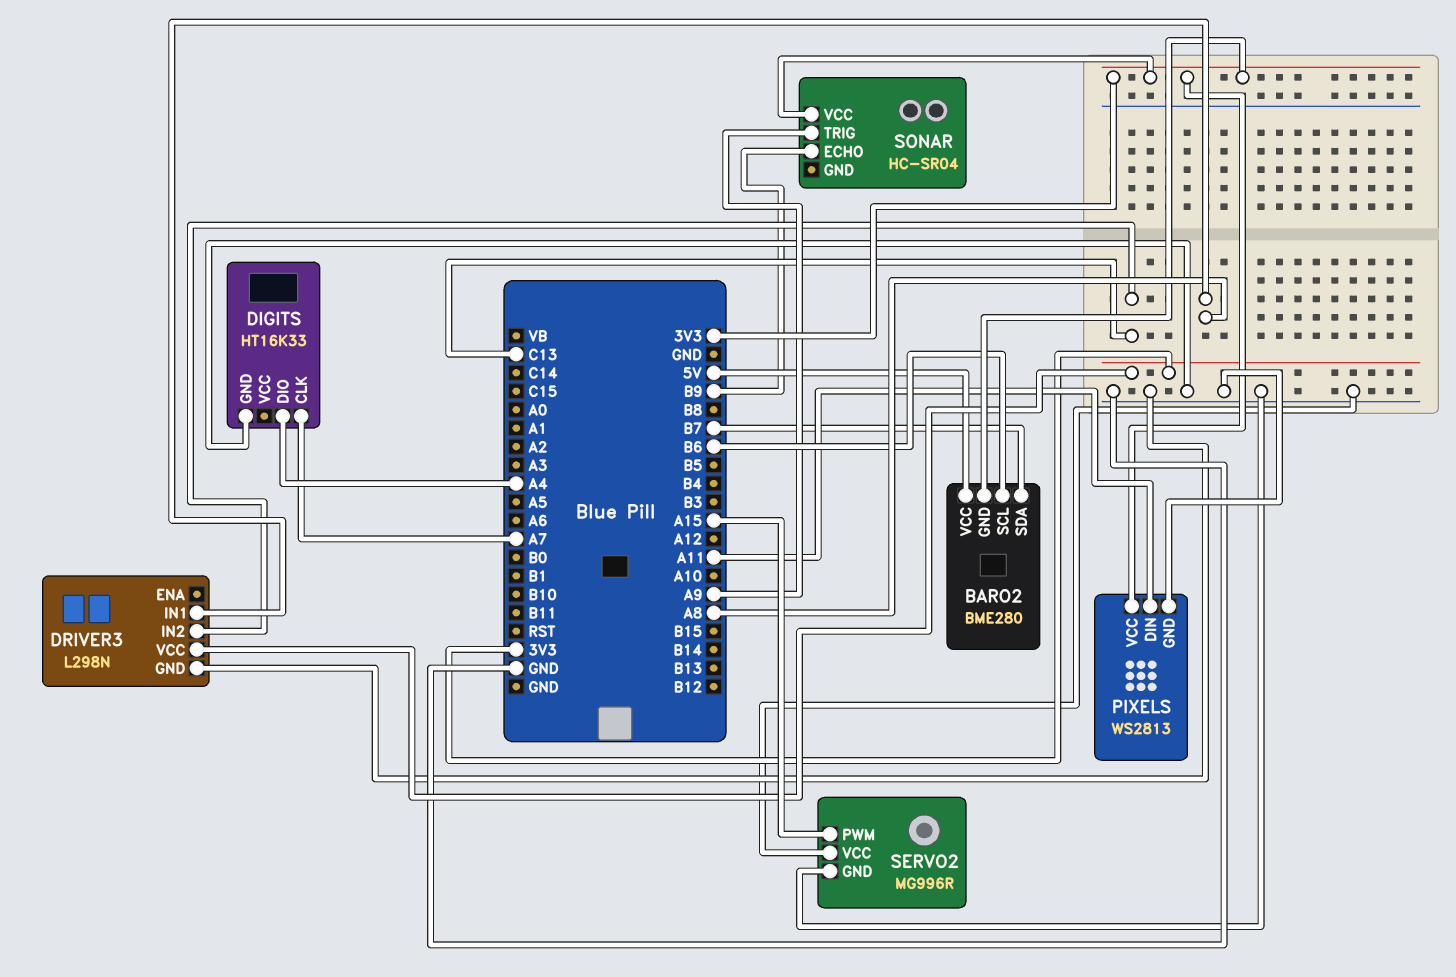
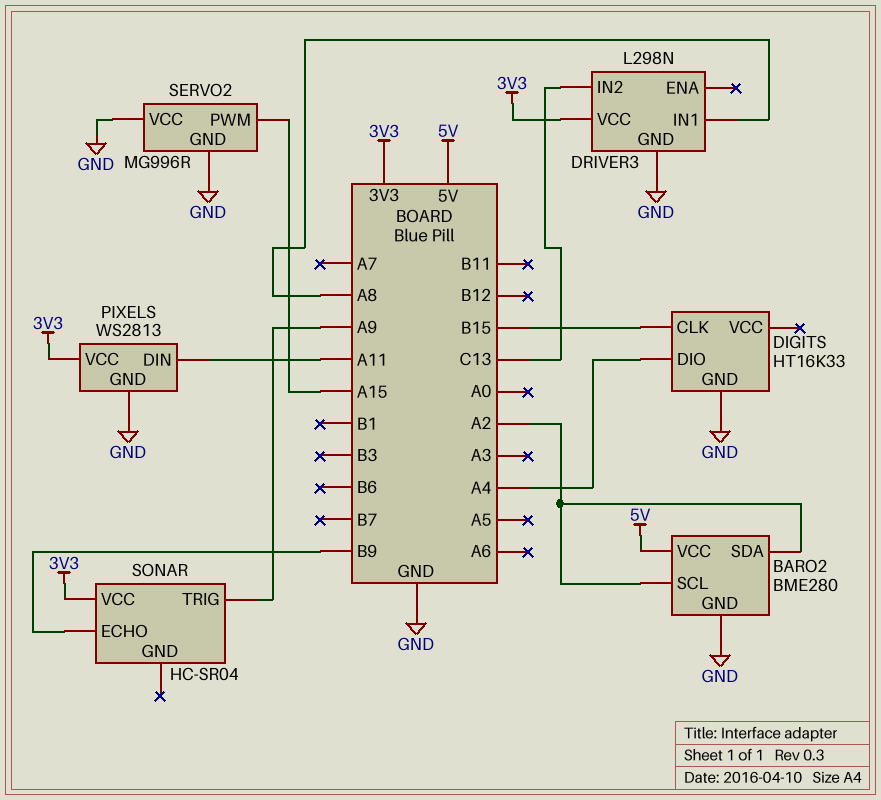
BARO2 pin GND: 3V3 -> GND
BARO2 pin SCL: B6 -> A2
BARO2 pin SDA: B7 -> A2
DIGITS pin CLK: A7 -> B15

